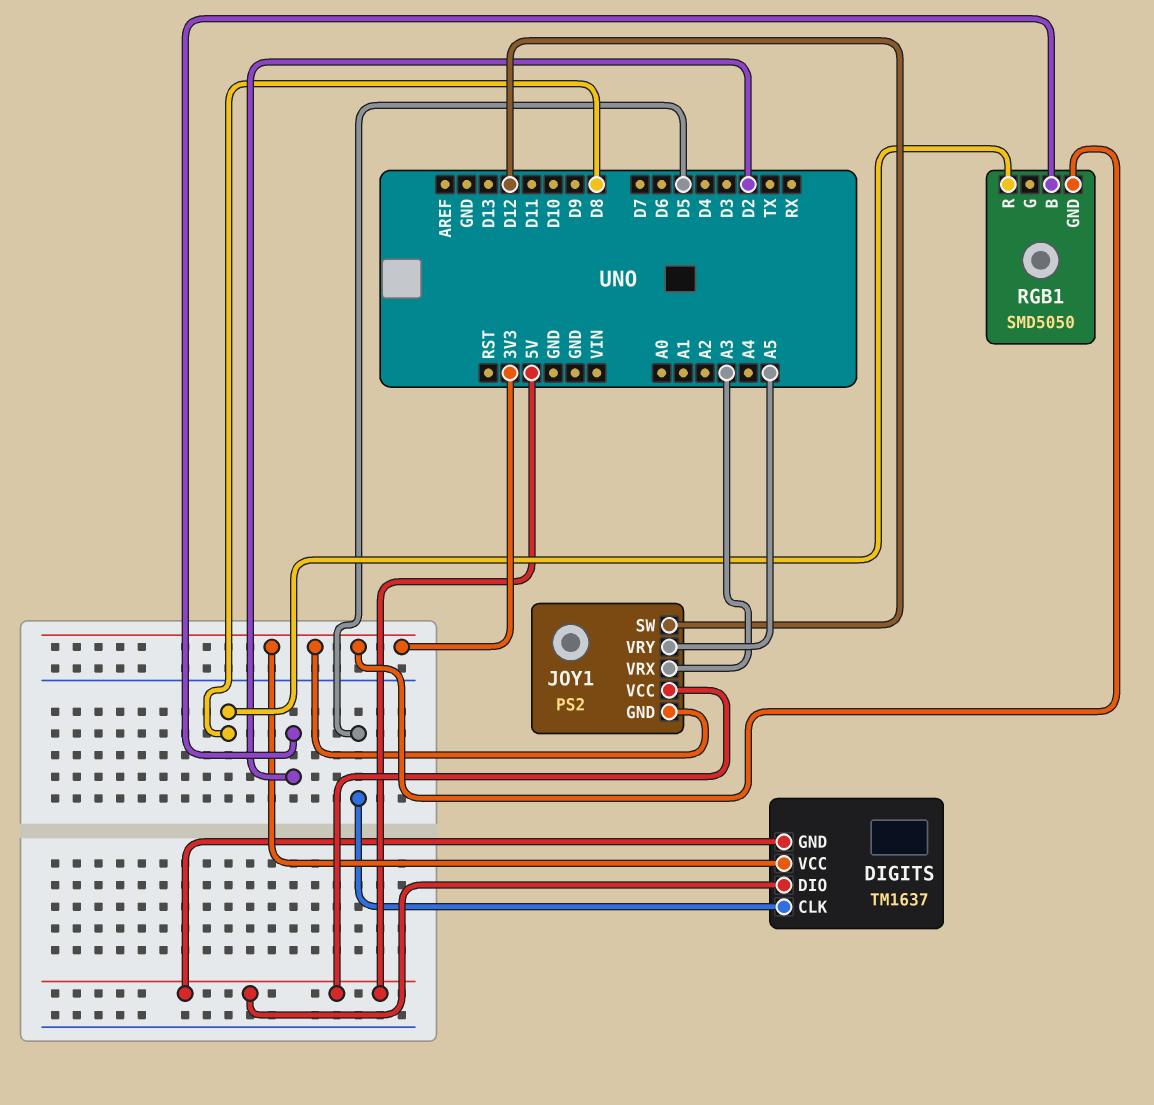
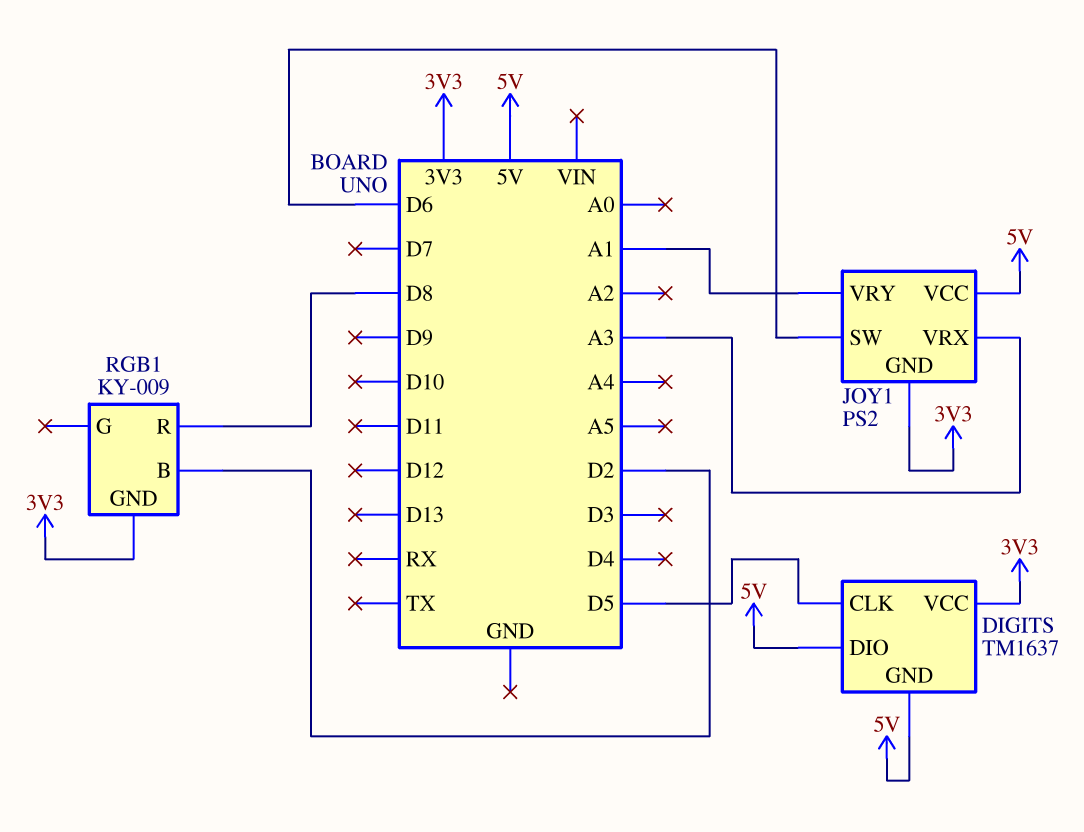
JOY1 pin SW: D12 -> D6
JOY1 pin VRY: A5 -> A1
RGB1: SMD5050 -> KY-009

